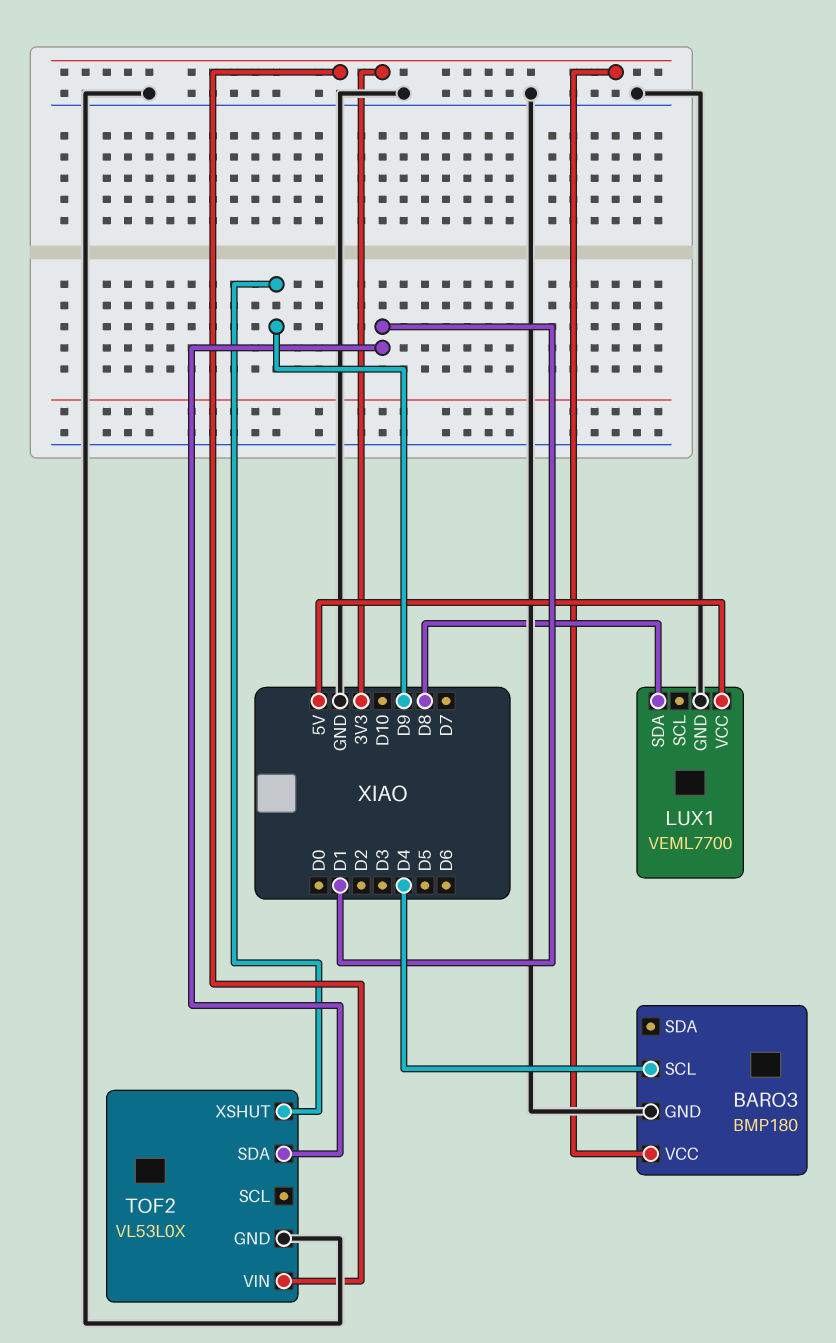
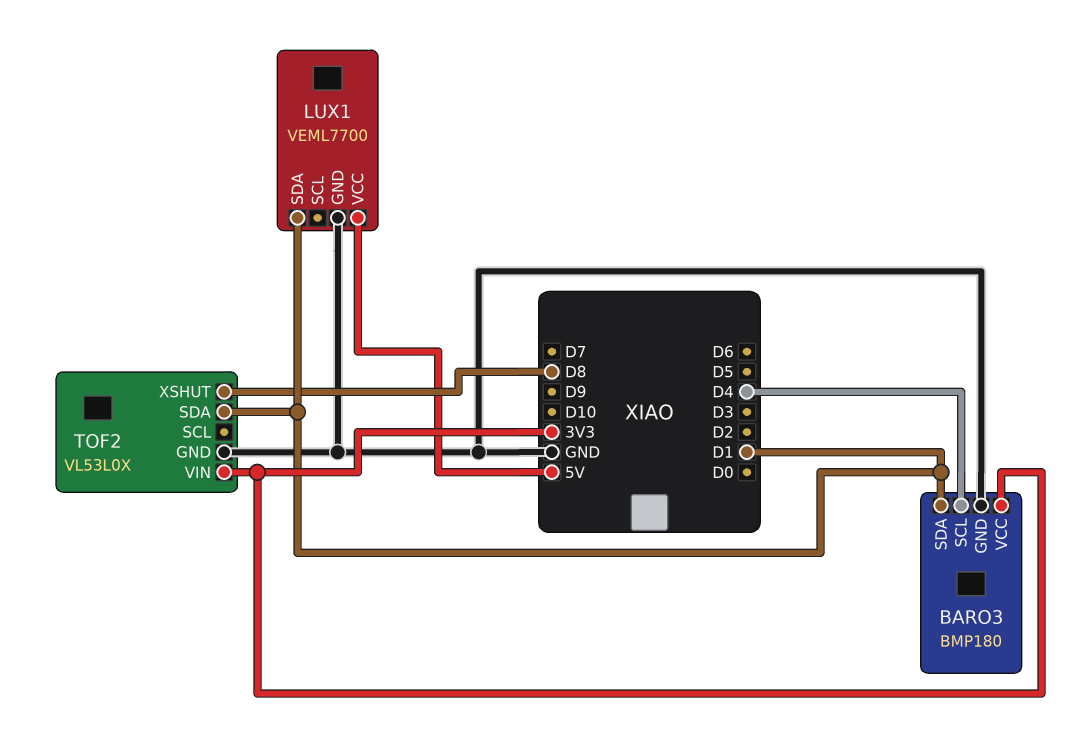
BARO3 pin SDA: none -> D1
LUX1 pin SDA: D8 -> D1
TOF2 pin XSHUT: D9 -> D8

